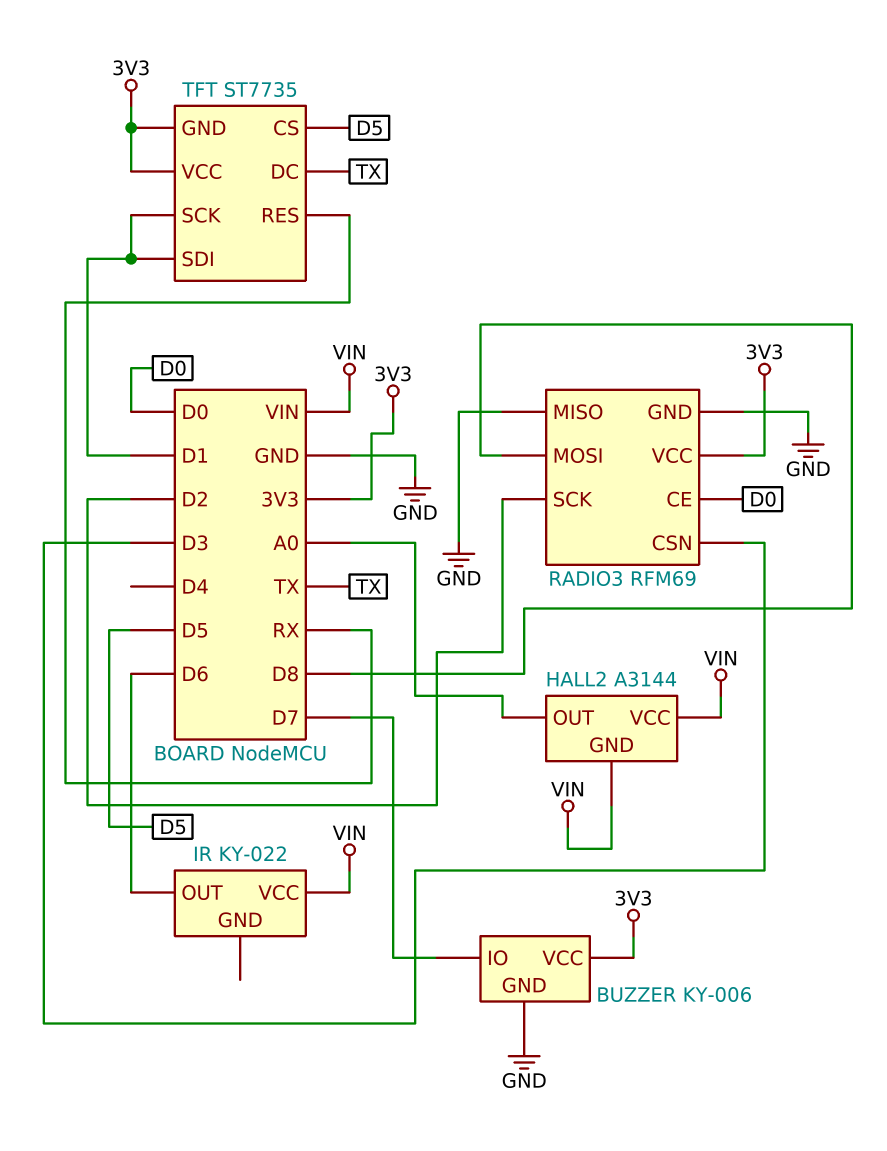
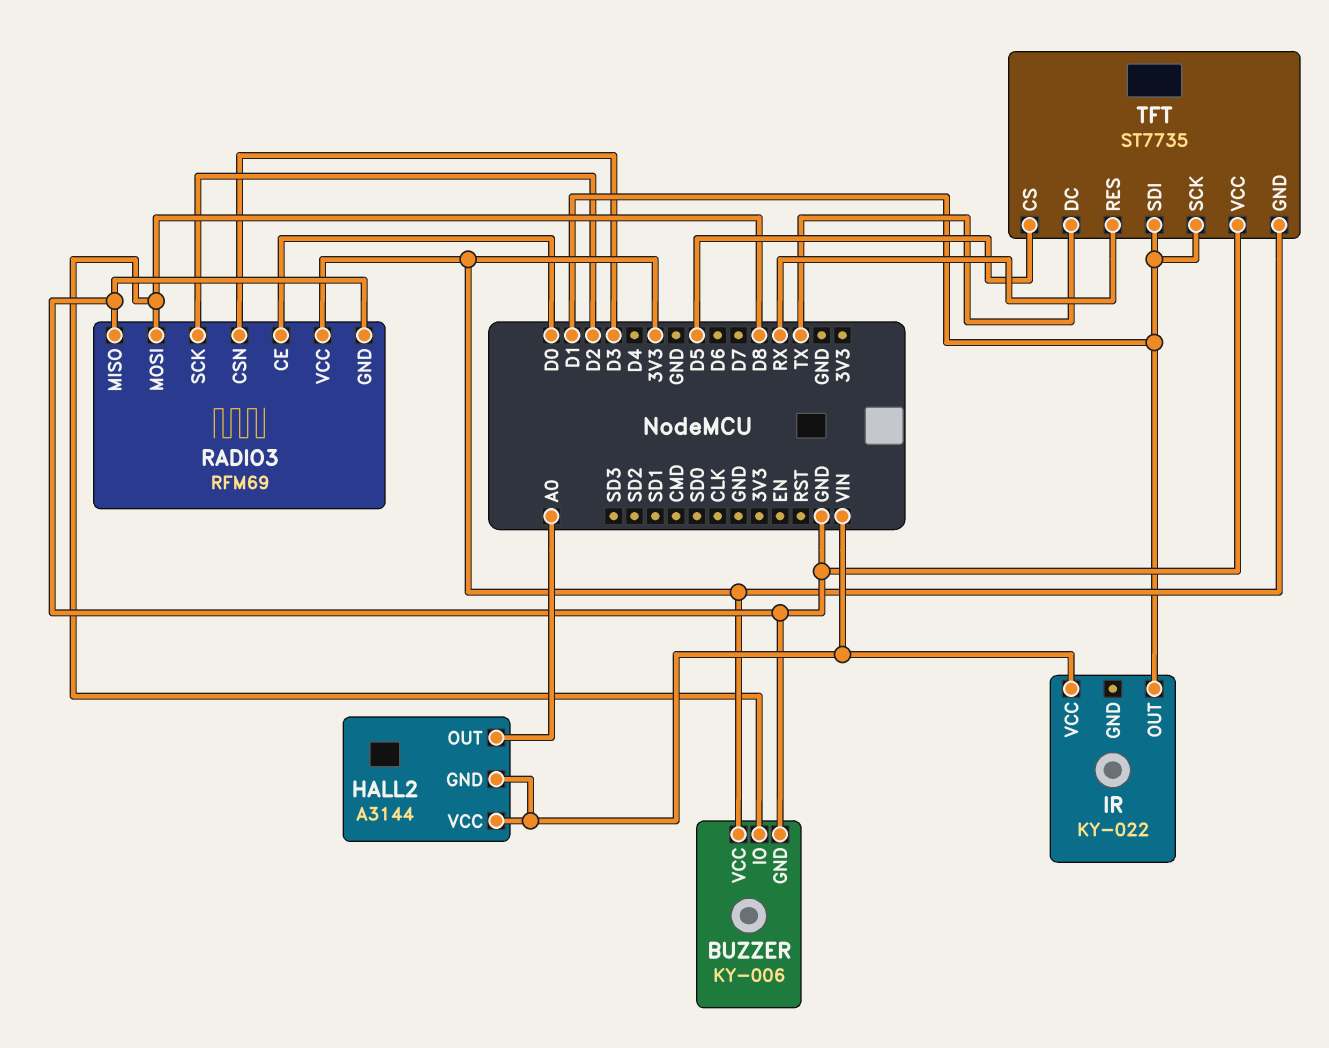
BUZZER pin IO: D7 -> D8
IR pin OUT: D6 -> D1
TFT pin VCC: 3V3 -> GND

